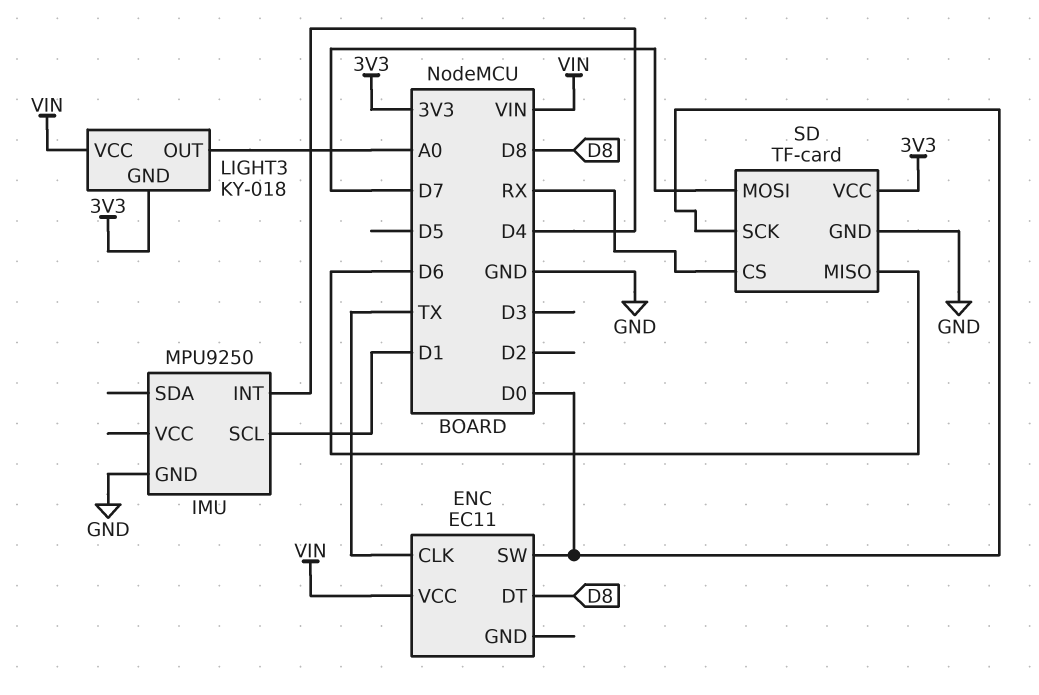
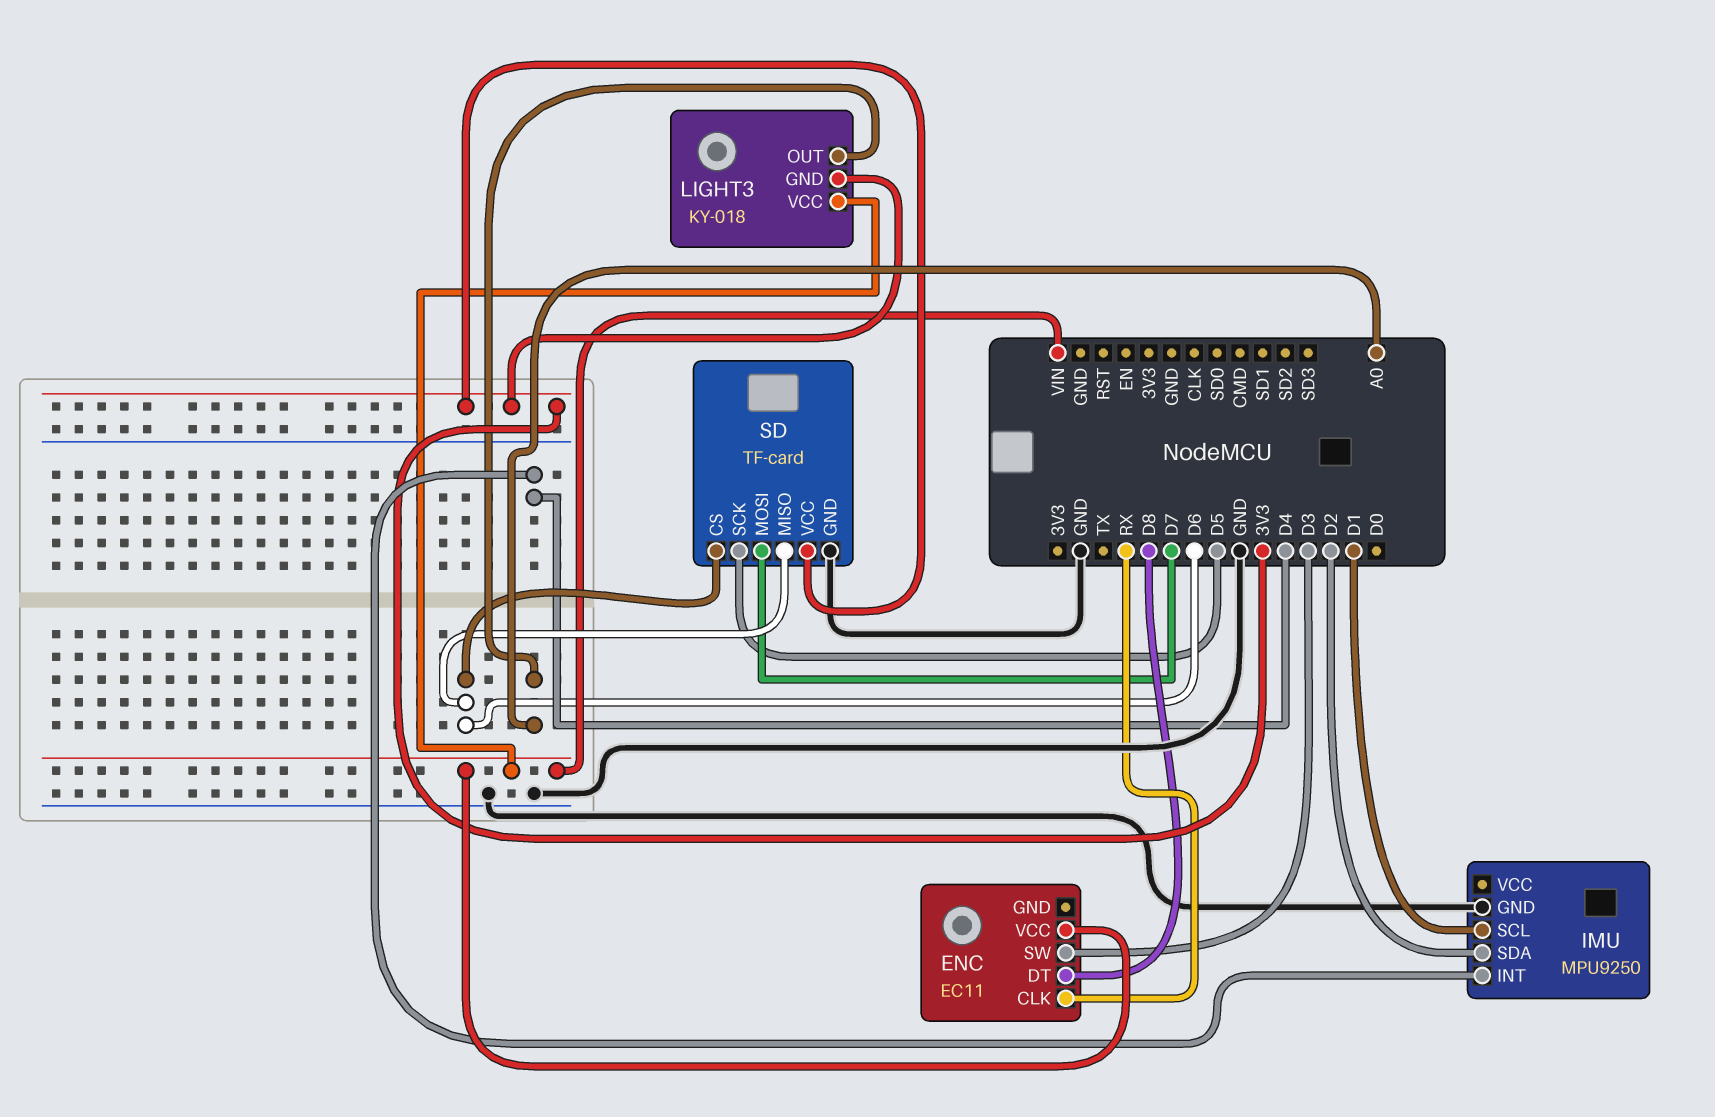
ENC pin CLK: TX -> RX
ENC pin SW: D0 -> D3
IMU pin SDA: none -> D2
SD pin CS: RX -> D6
SD pin SCK: D0 -> D5

